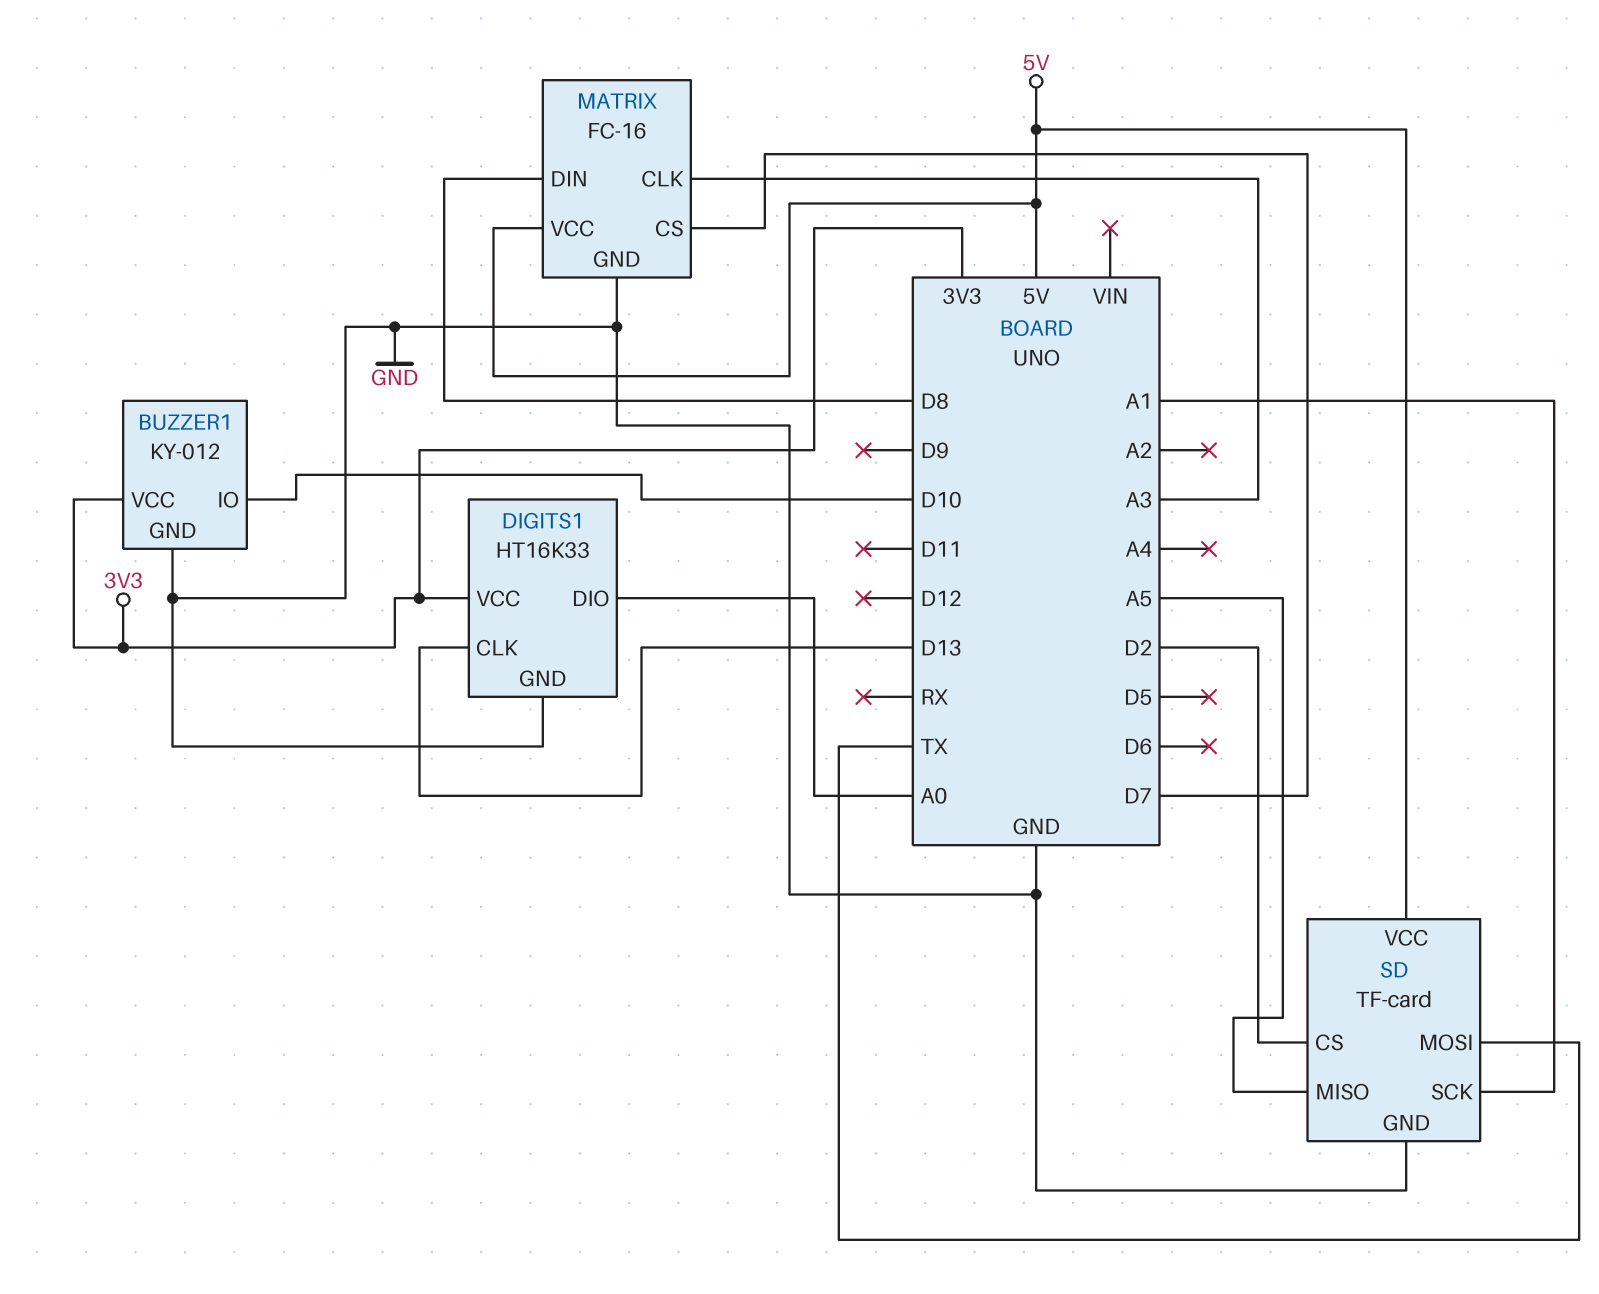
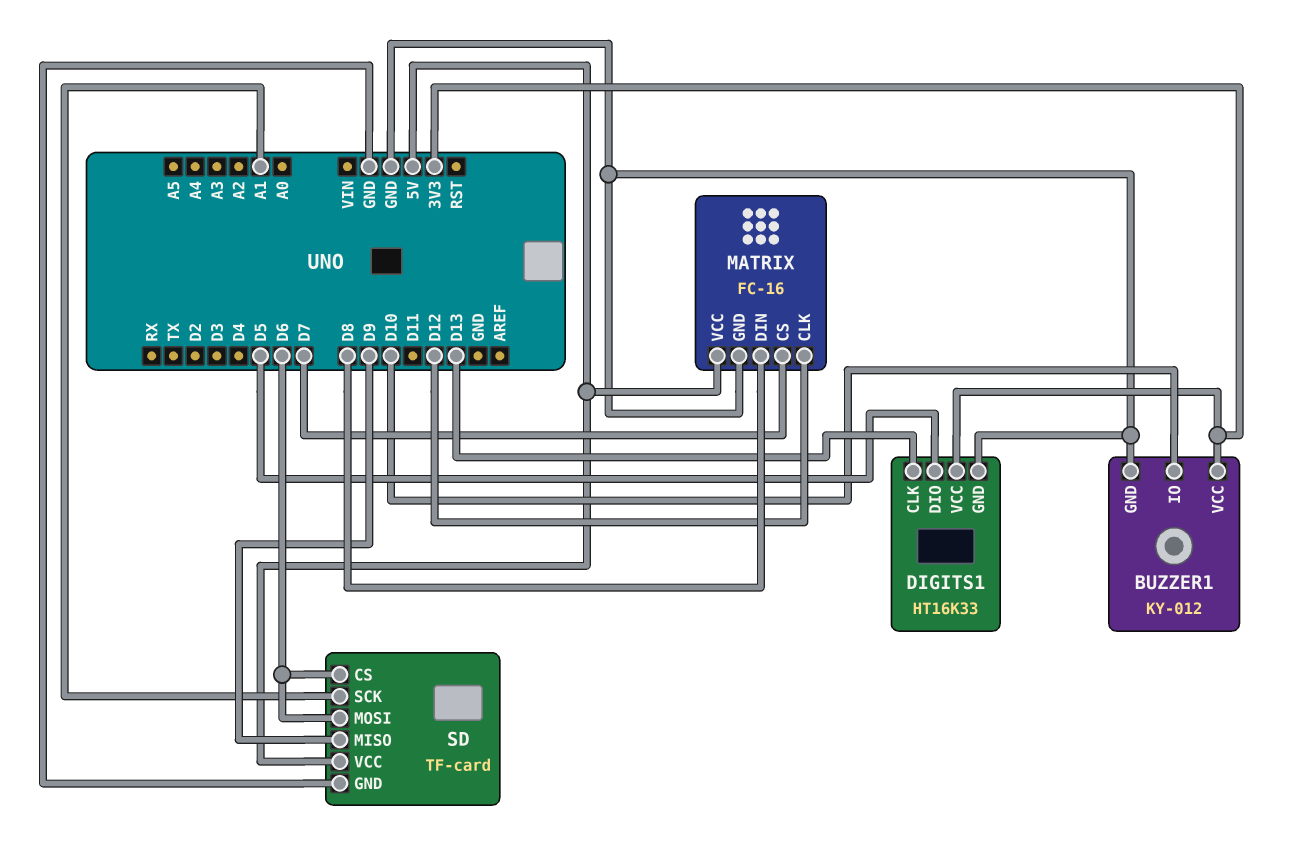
DIGITS1 pin DIO: A0 -> D5
MATRIX pin CLK: A3 -> D12
SD pin CS: D2 -> D6
SD pin MISO: A5 -> D9
SD pin MOSI: TX -> D6

